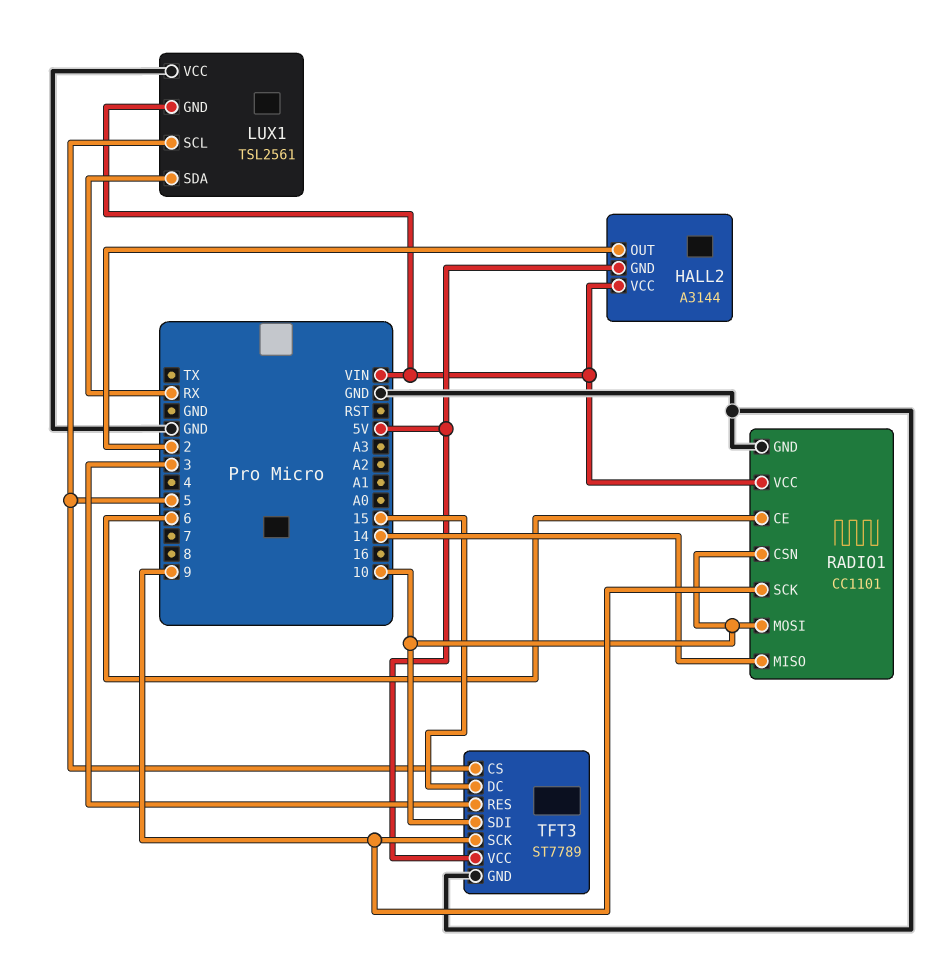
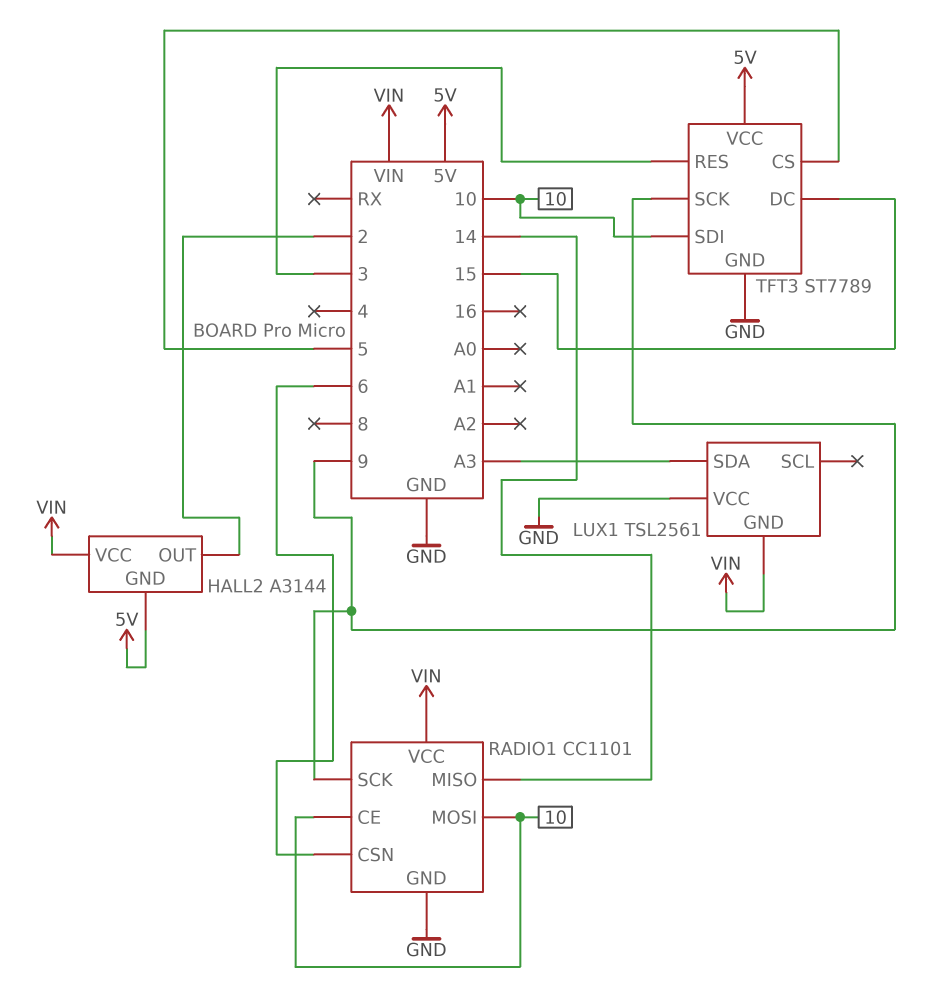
LUX1 pin SCL: 5 -> none
LUX1 pin SDA: RX -> A3
RADIO1 pin CE: 6 -> 10
RADIO1 pin CSN: 10 -> 6

